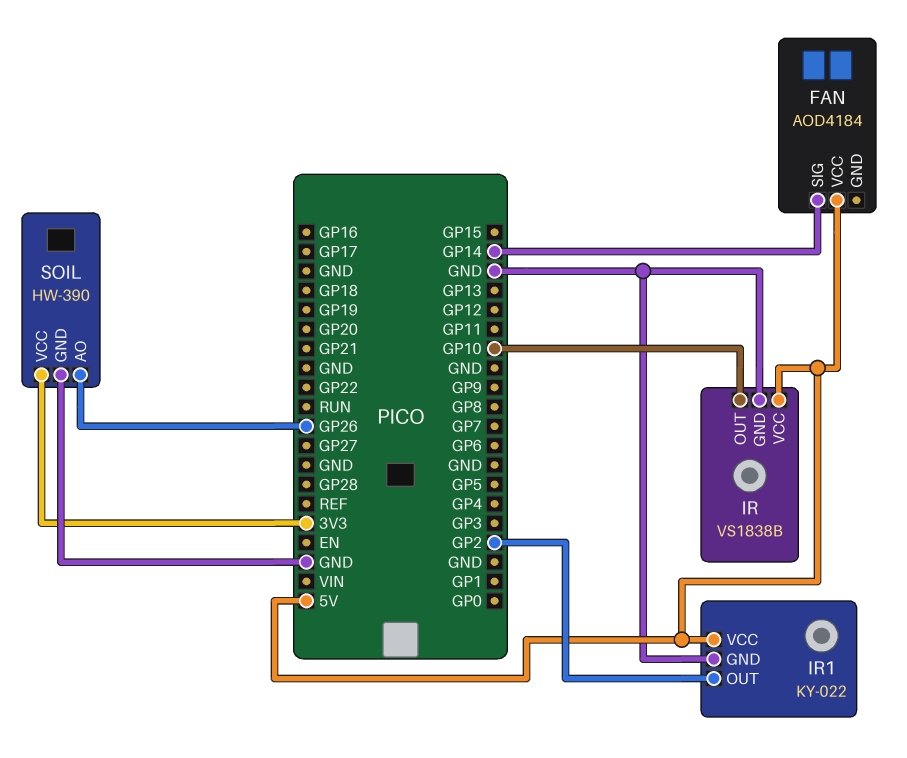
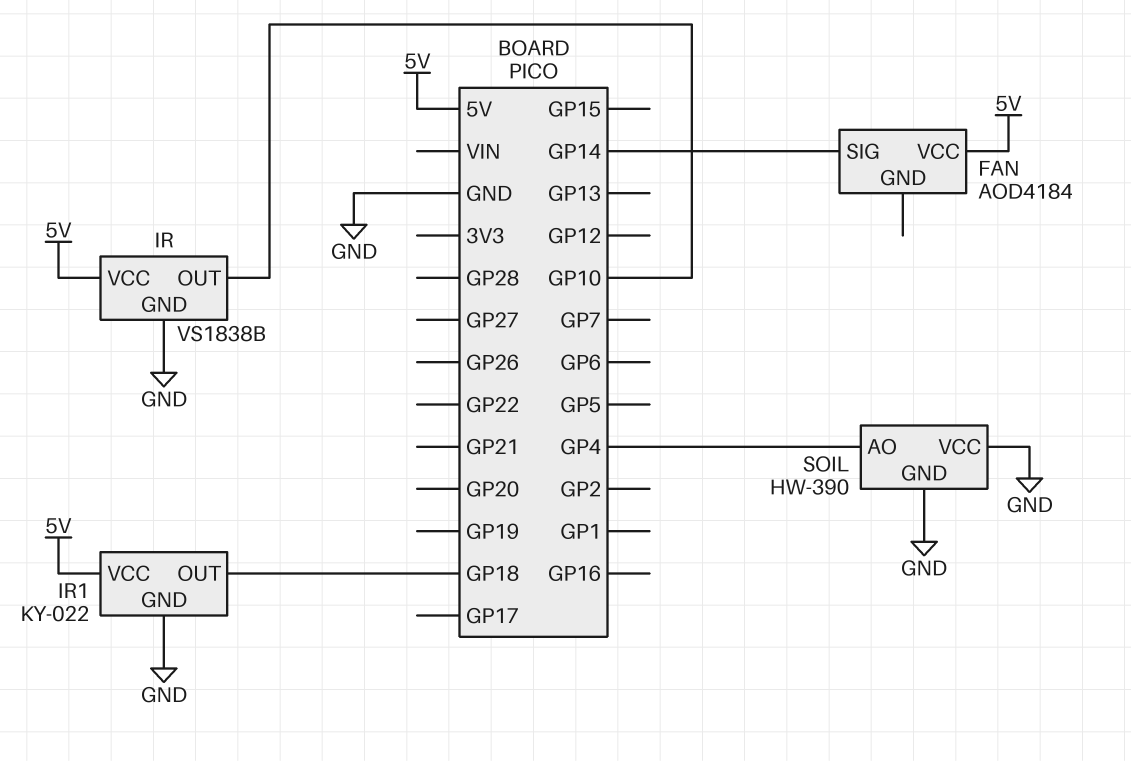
IR1 pin OUT: GP2 -> GP18
SOIL pin AO: GP26 -> GP4
SOIL pin VCC: 3V3 -> GND

